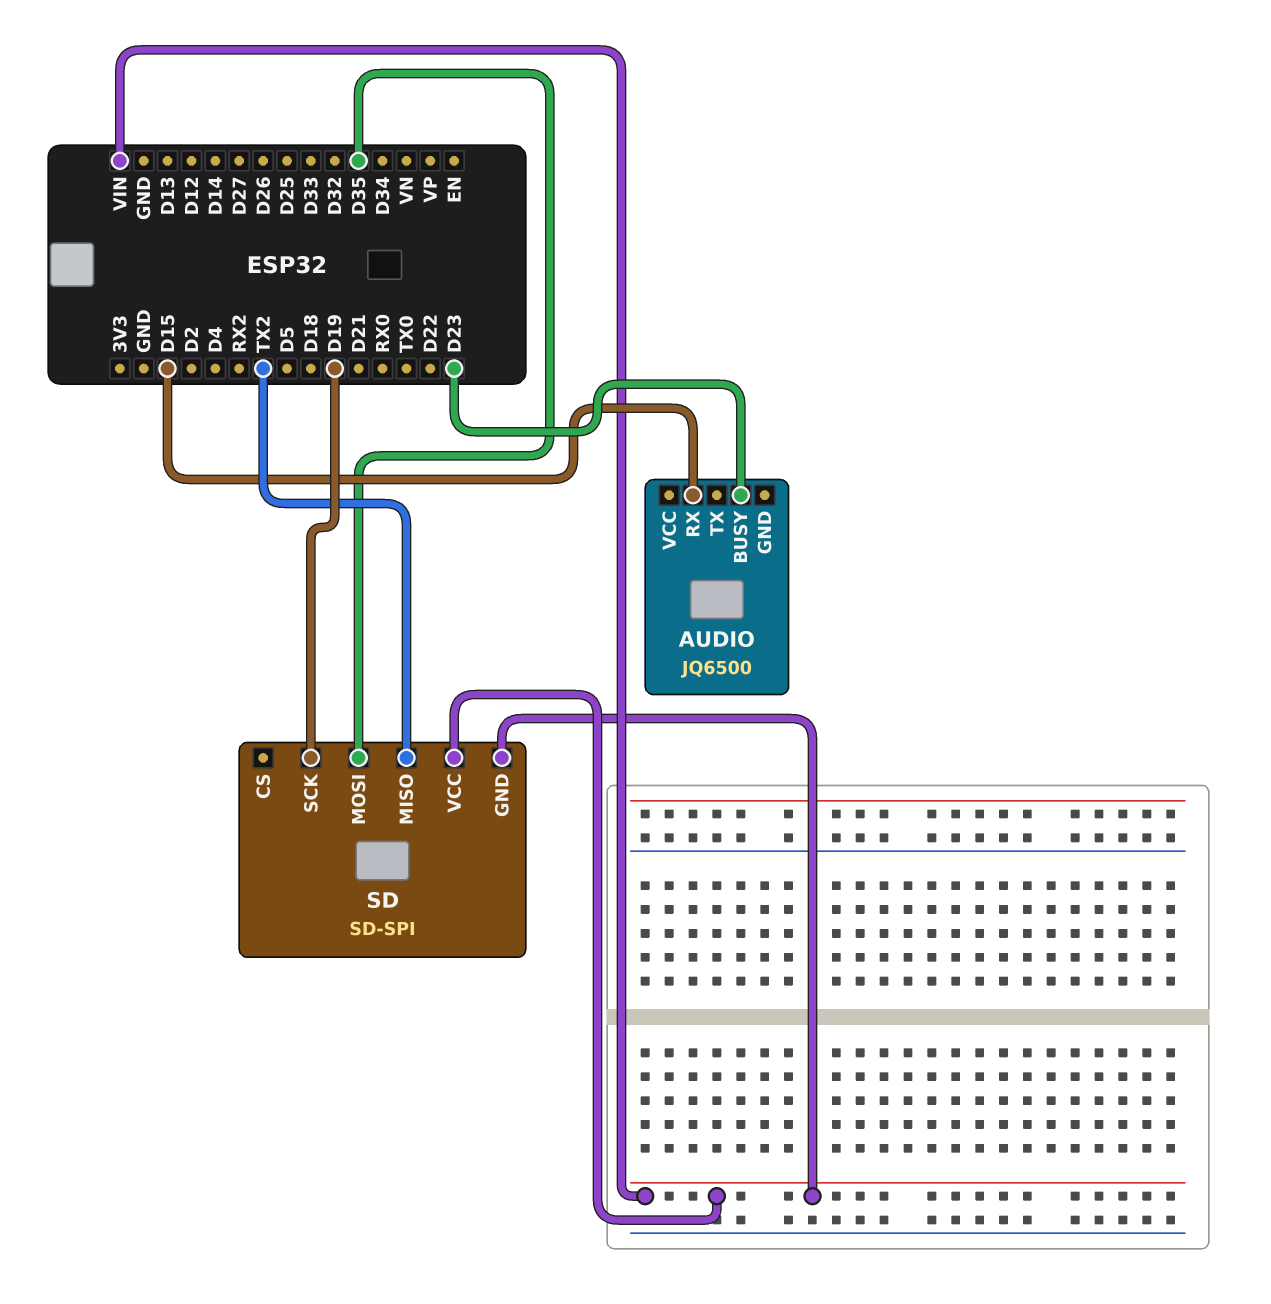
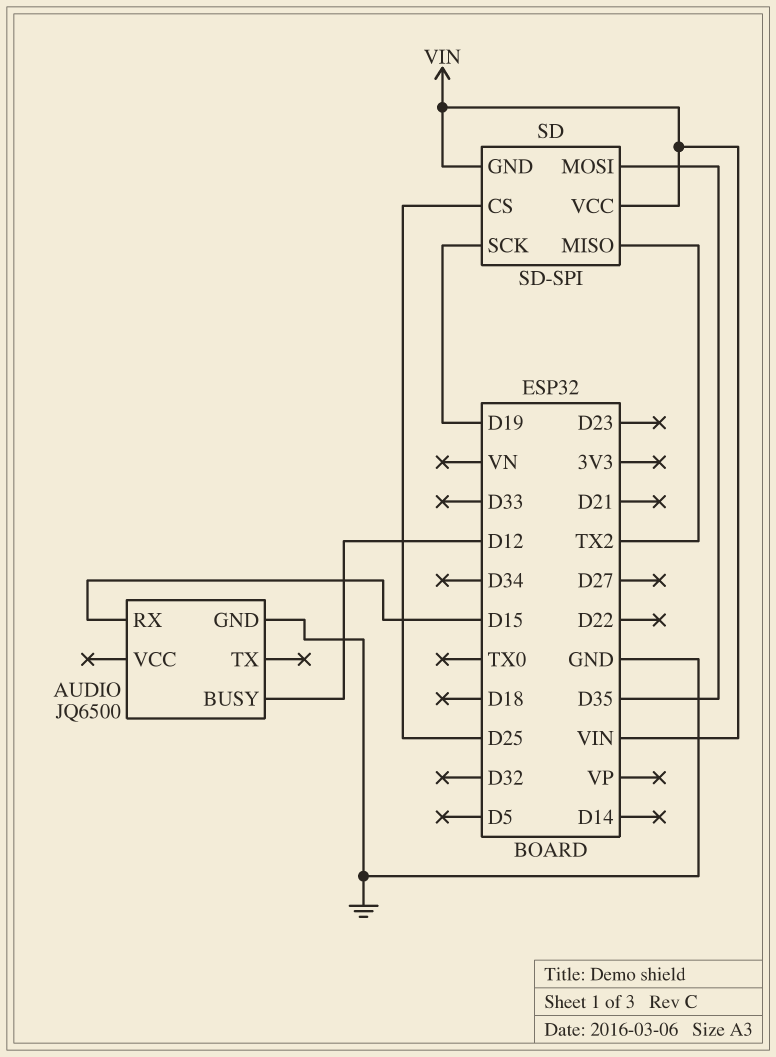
AUDIO pin BUSY: D23 -> D12
AUDIO pin GND: none -> GND
SD pin CS: none -> D25

